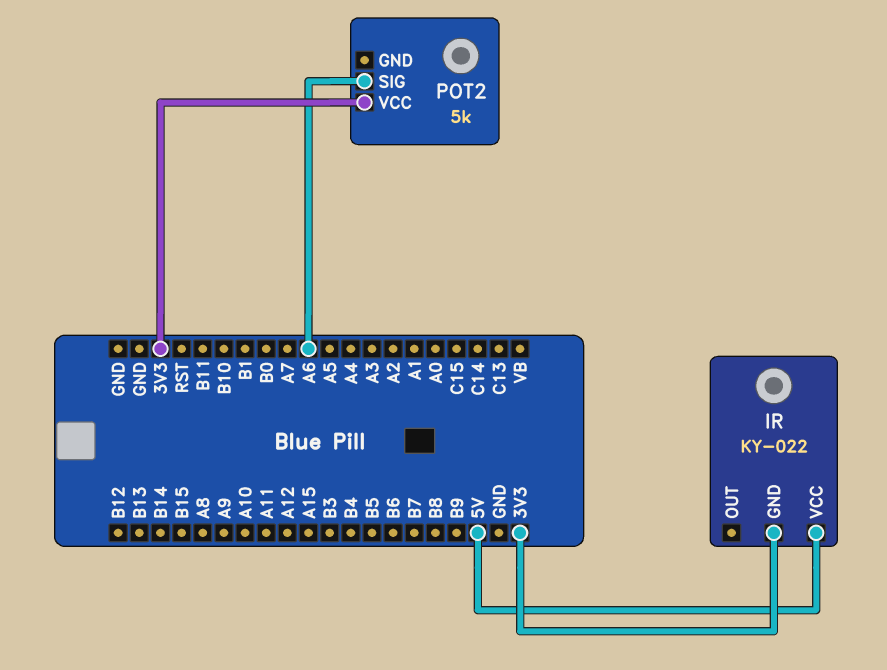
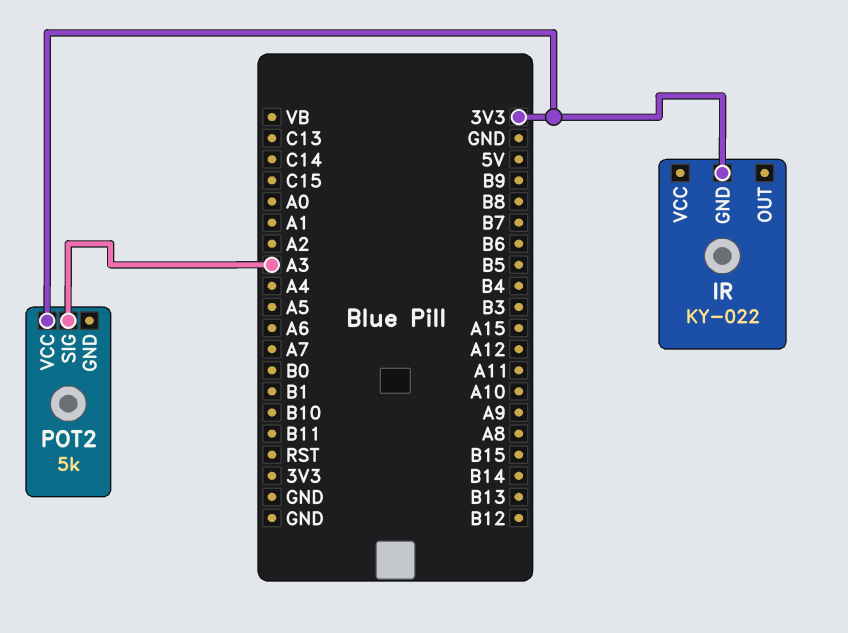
IR pin VCC: 5V -> none
POT2 pin SIG: A6 -> A3

